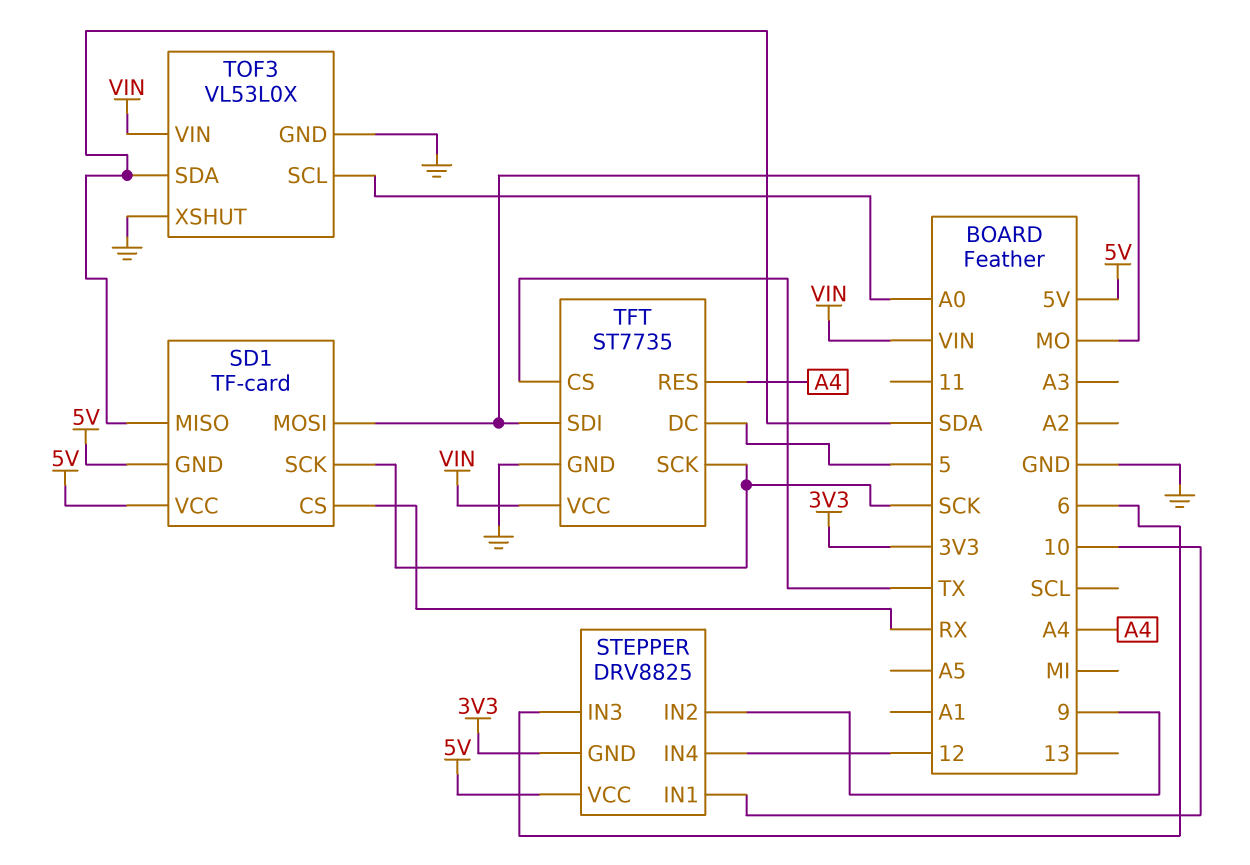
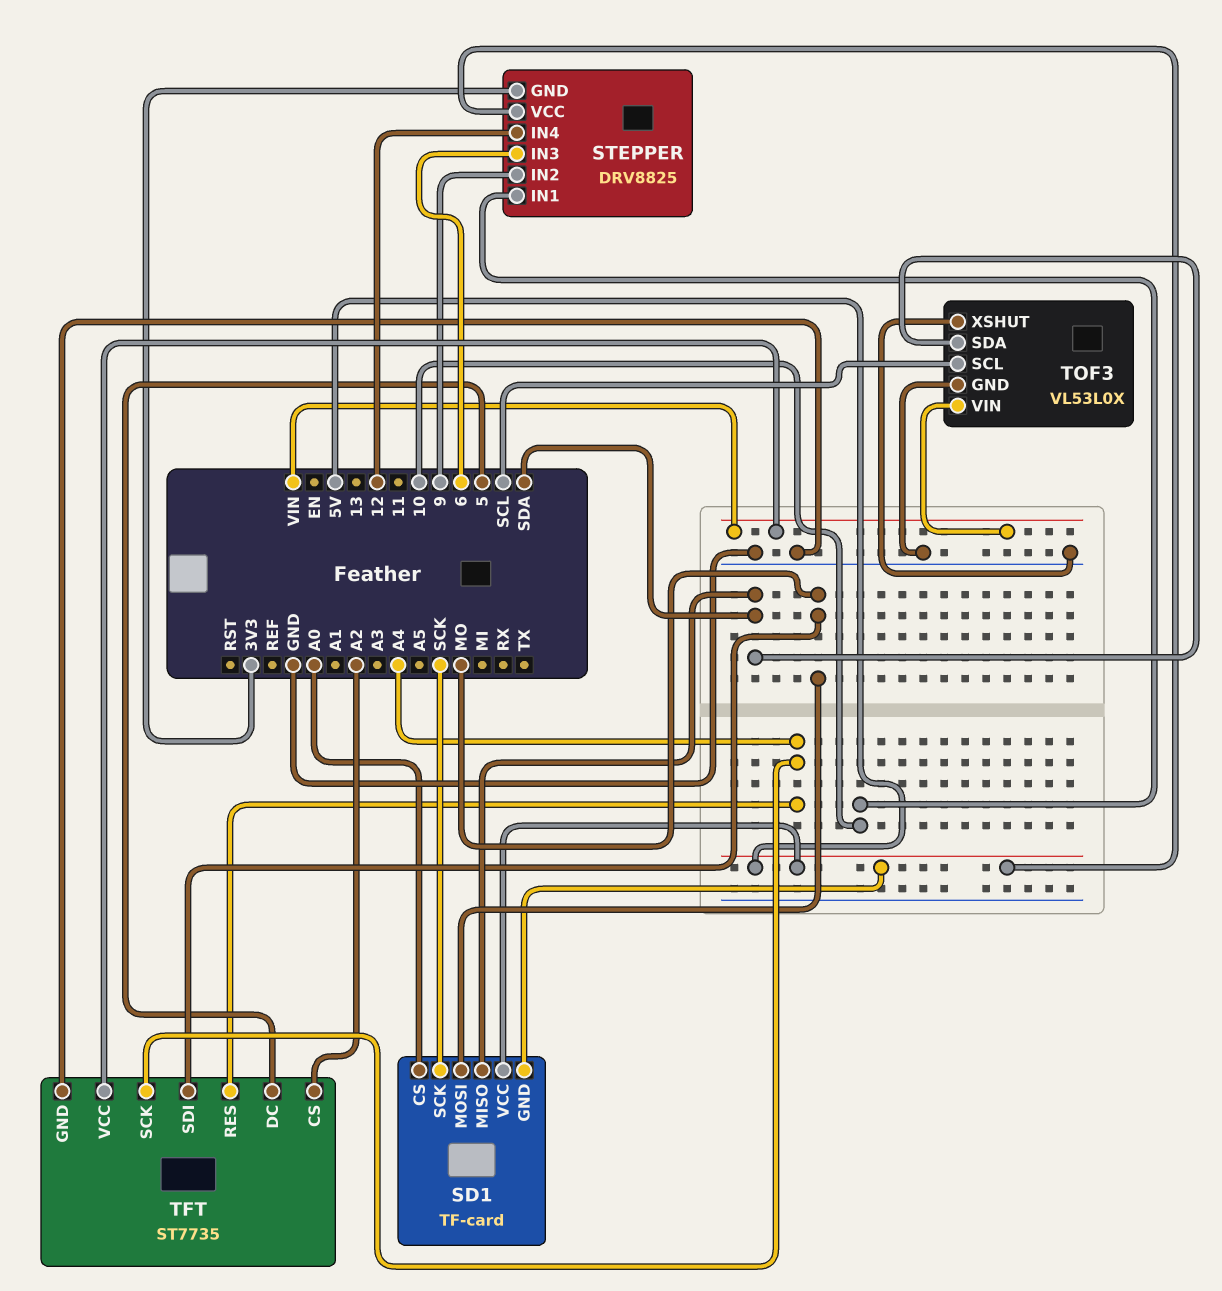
SD1 pin CS: RX -> A0
TFT pin CS: TX -> A2
TFT pin SCK: SCK -> A4
TOF3 pin SCL: A0 -> SCL

